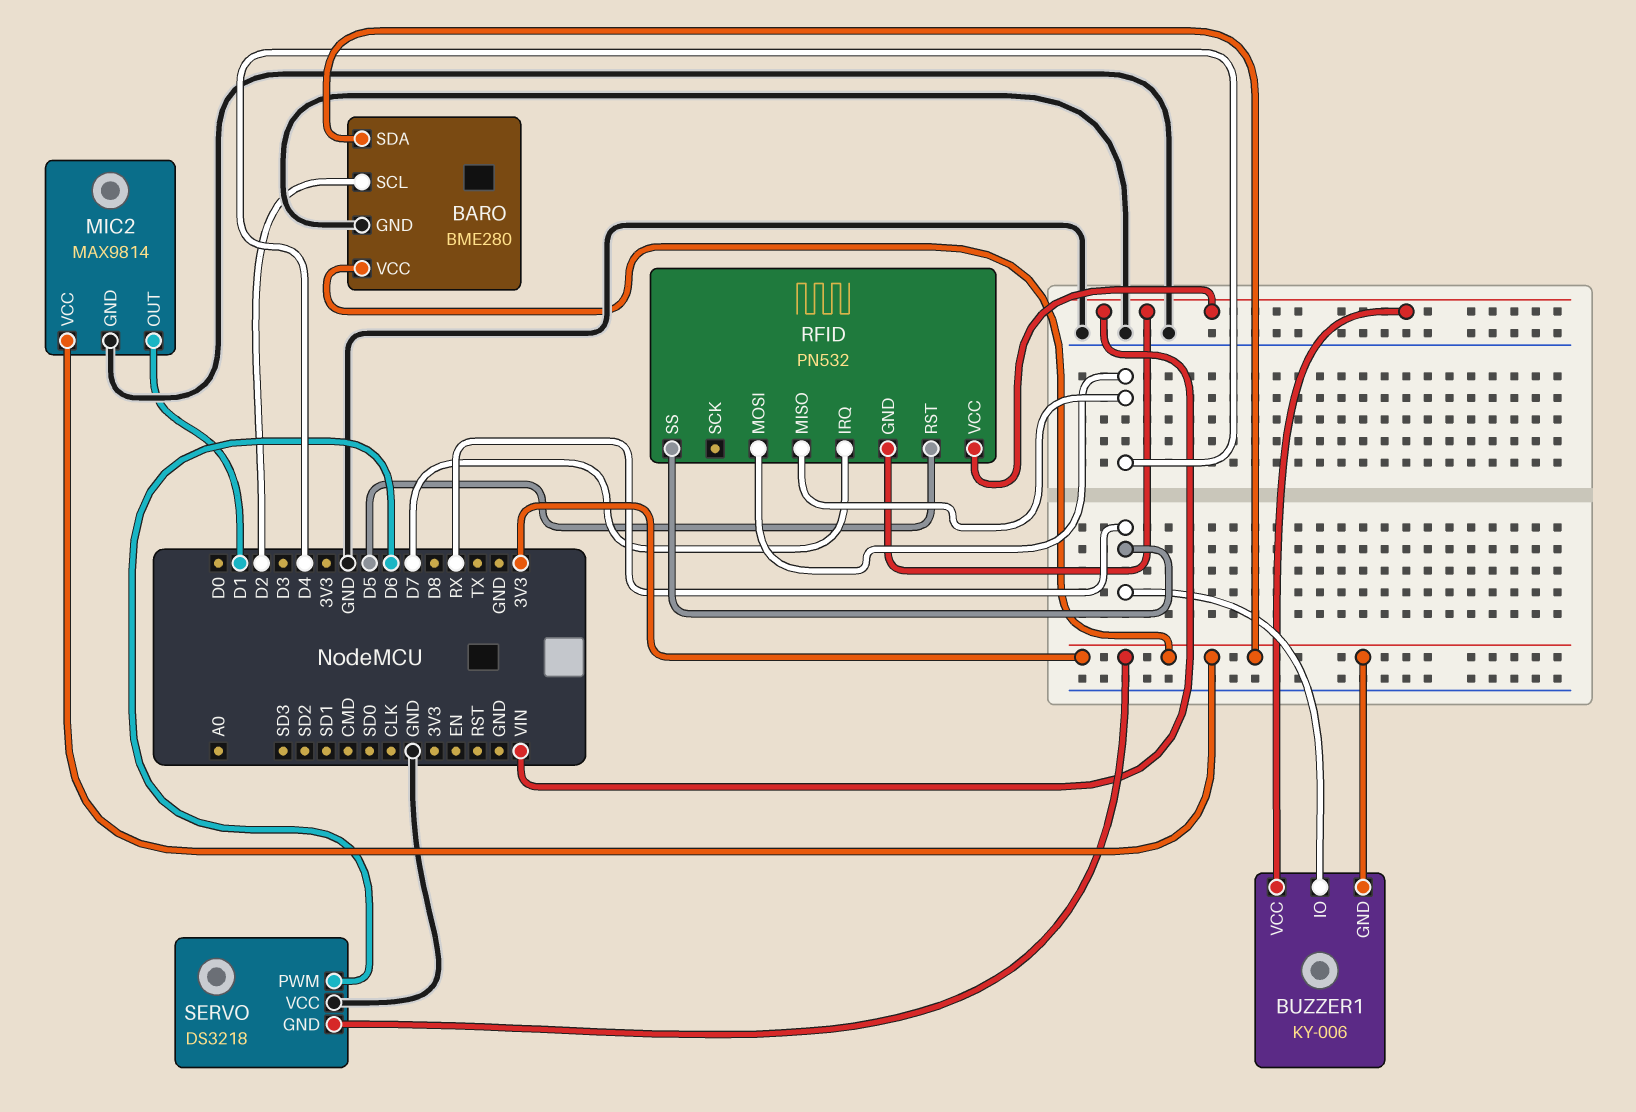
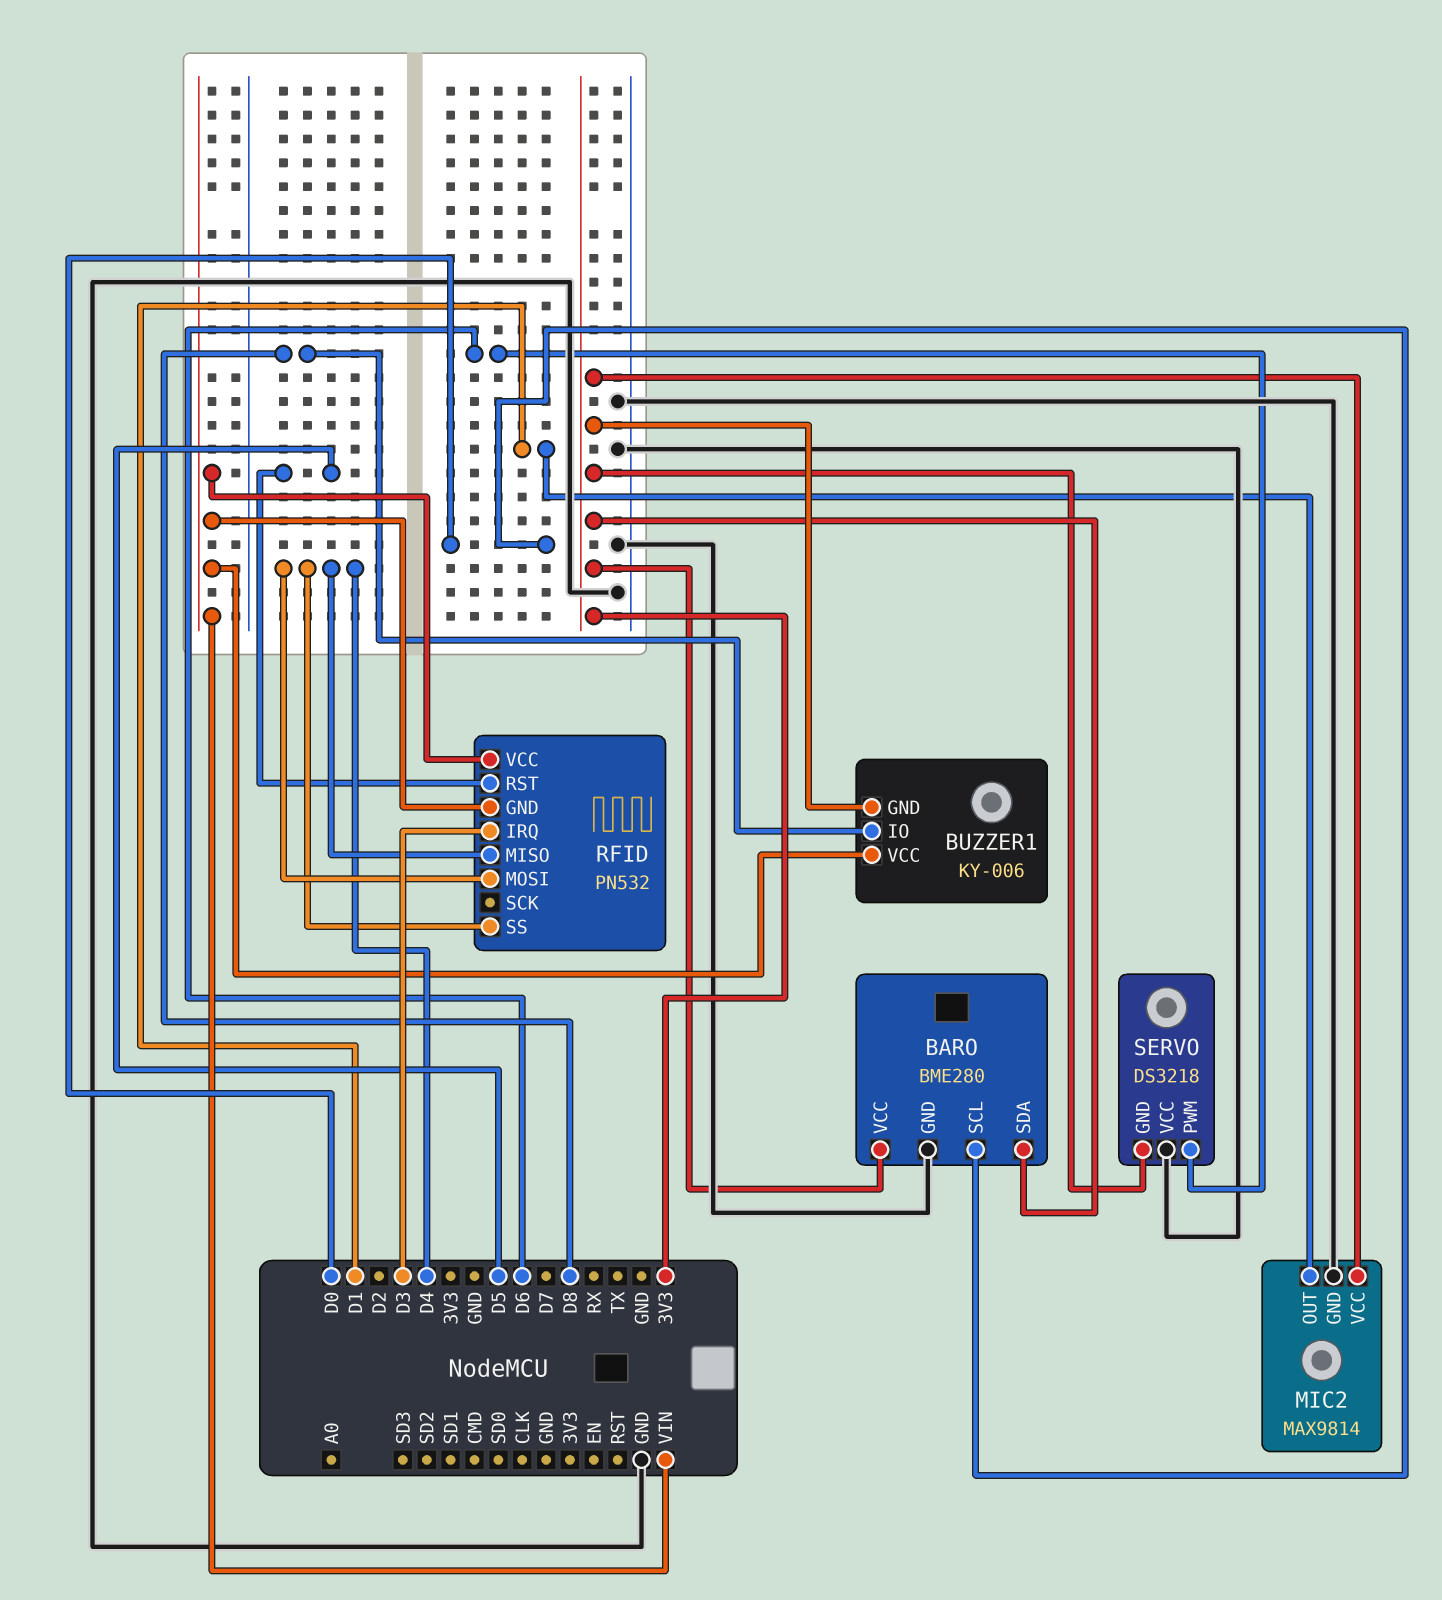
BARO pin SCL: D2 -> D0
BUZZER1 pin IO: RX -> D8
RFID pin IRQ: D7 -> D3
RFID pin SS: RX -> D4

